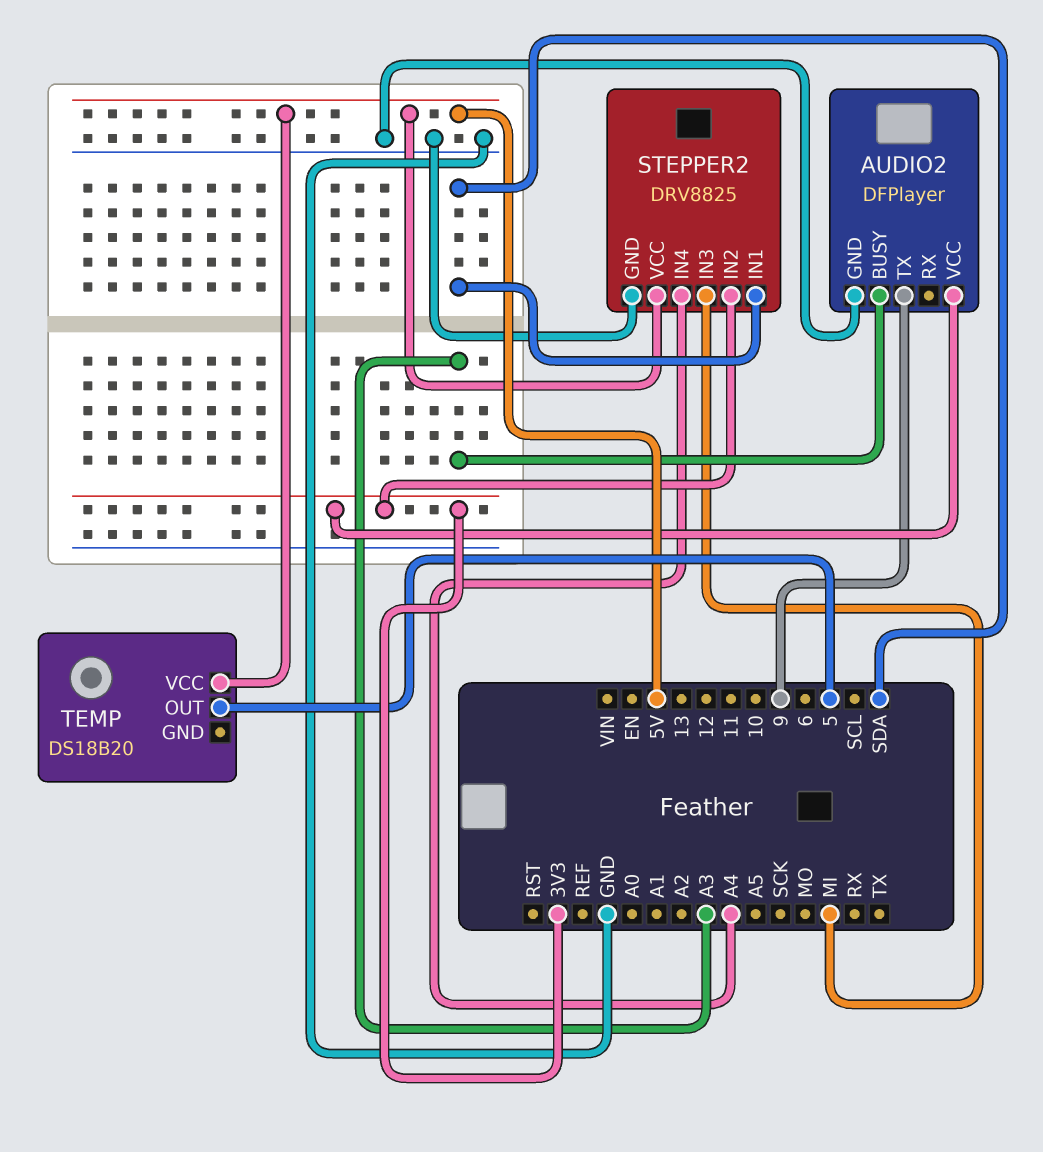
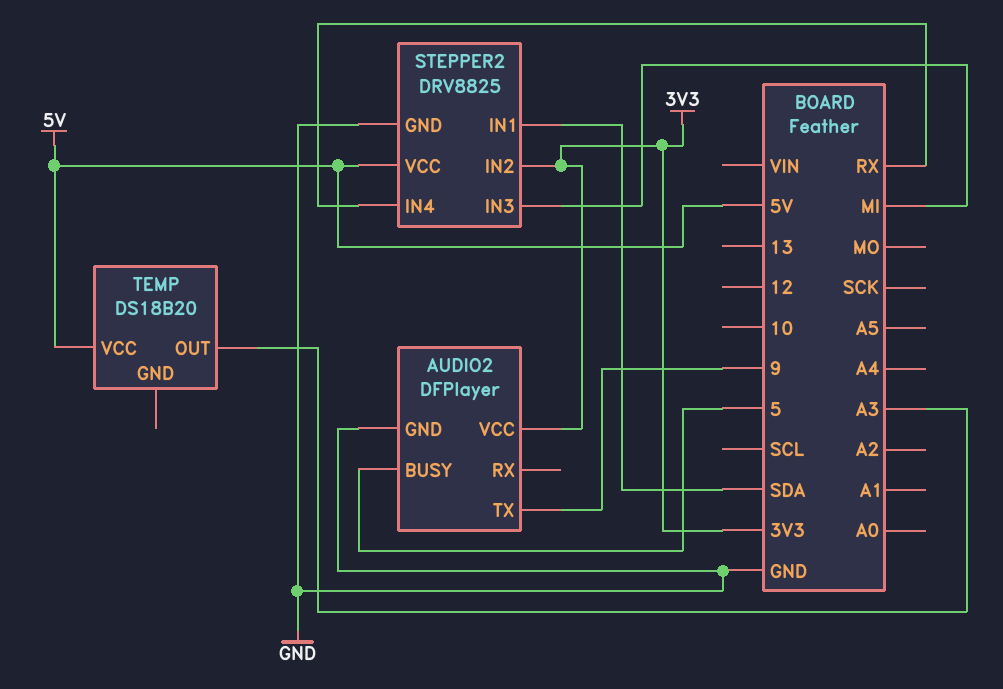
AUDIO2 pin BUSY: A3 -> 5
STEPPER2 pin IN4: A4 -> RX
TEMP pin OUT: 5 -> A3

